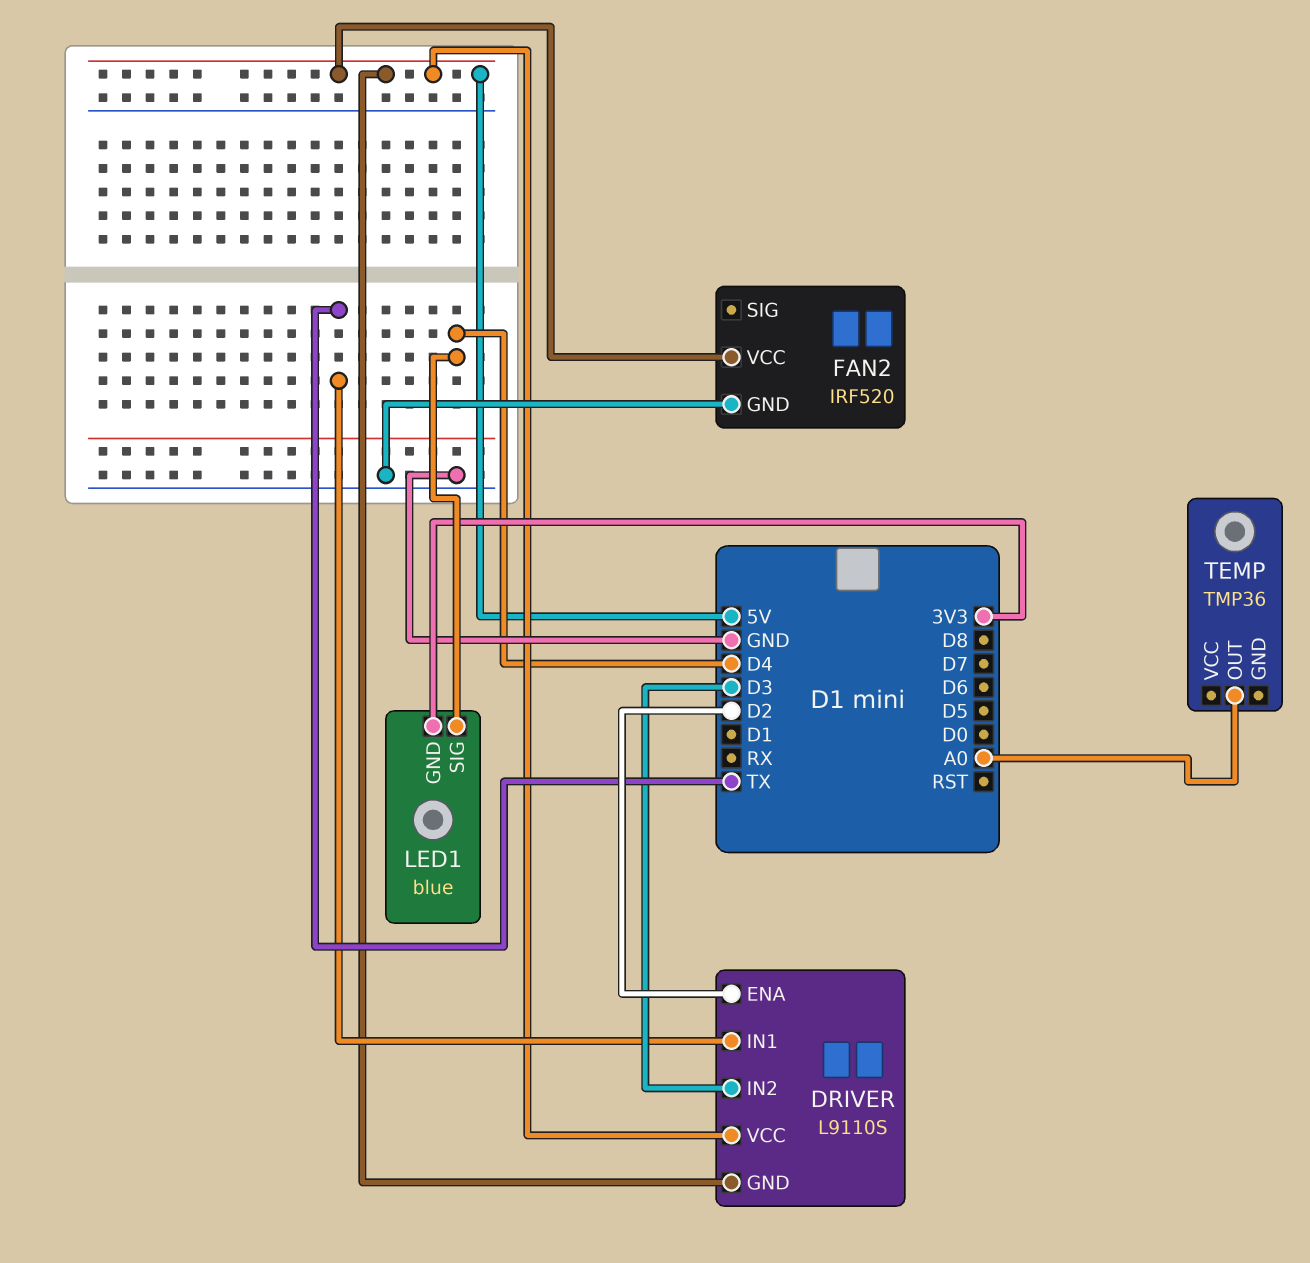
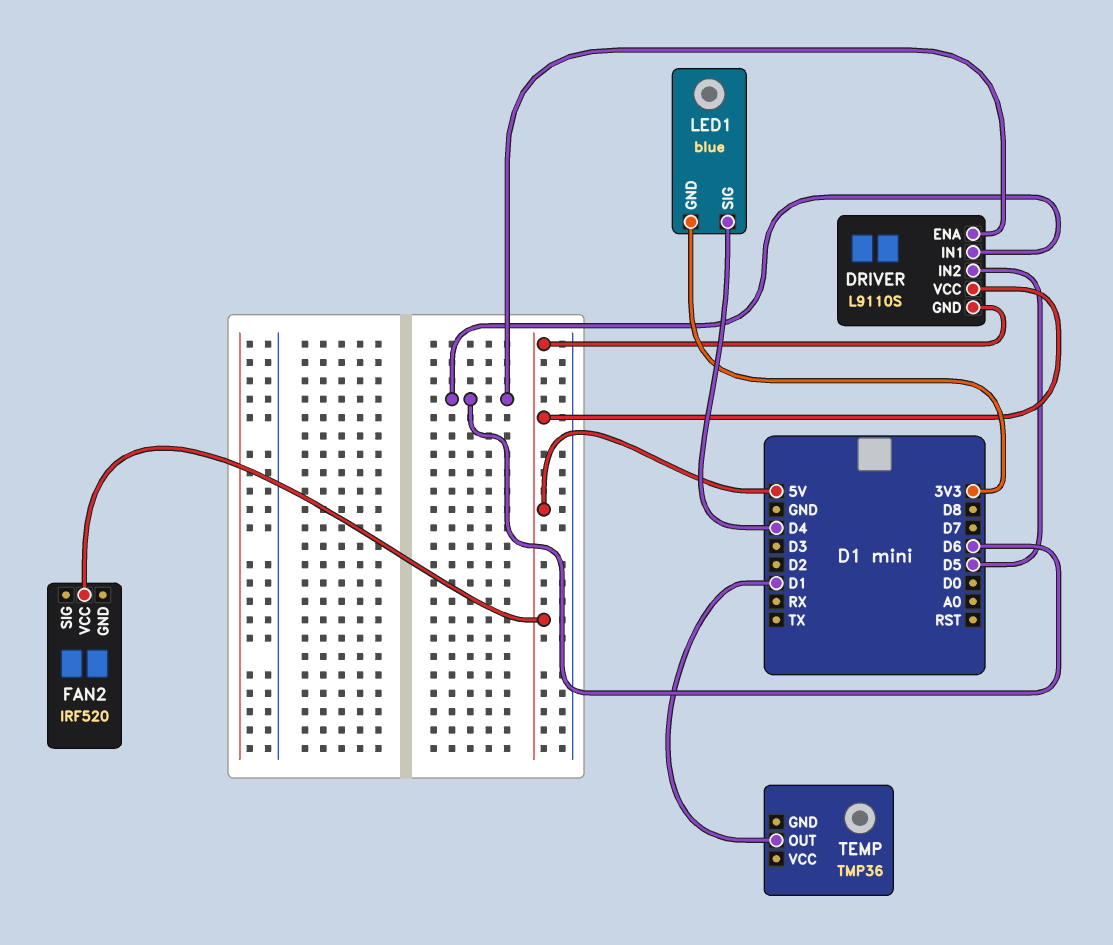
DRIVER pin ENA: D2 -> D6
DRIVER pin IN1: TX -> D6
DRIVER pin IN2: D3 -> D5
FAN2 pin GND: GND -> none
TEMP pin OUT: A0 -> D1

